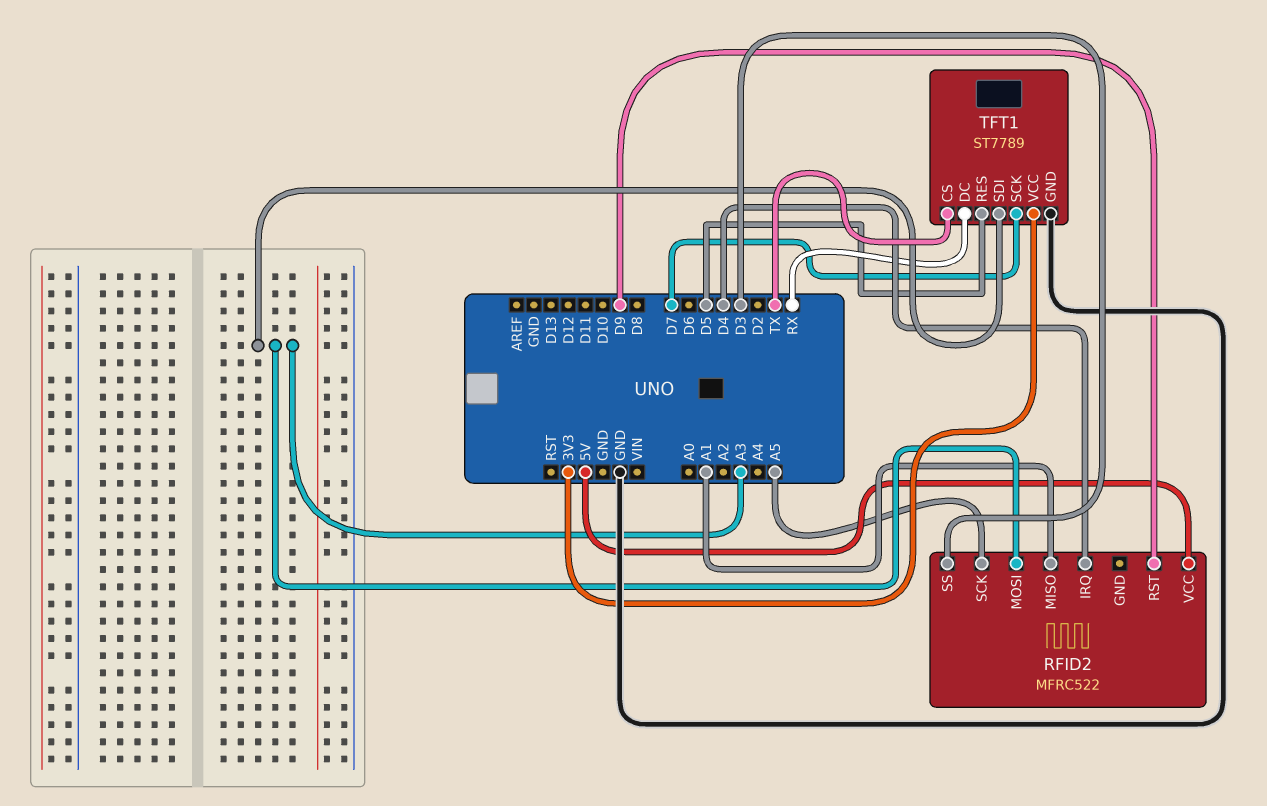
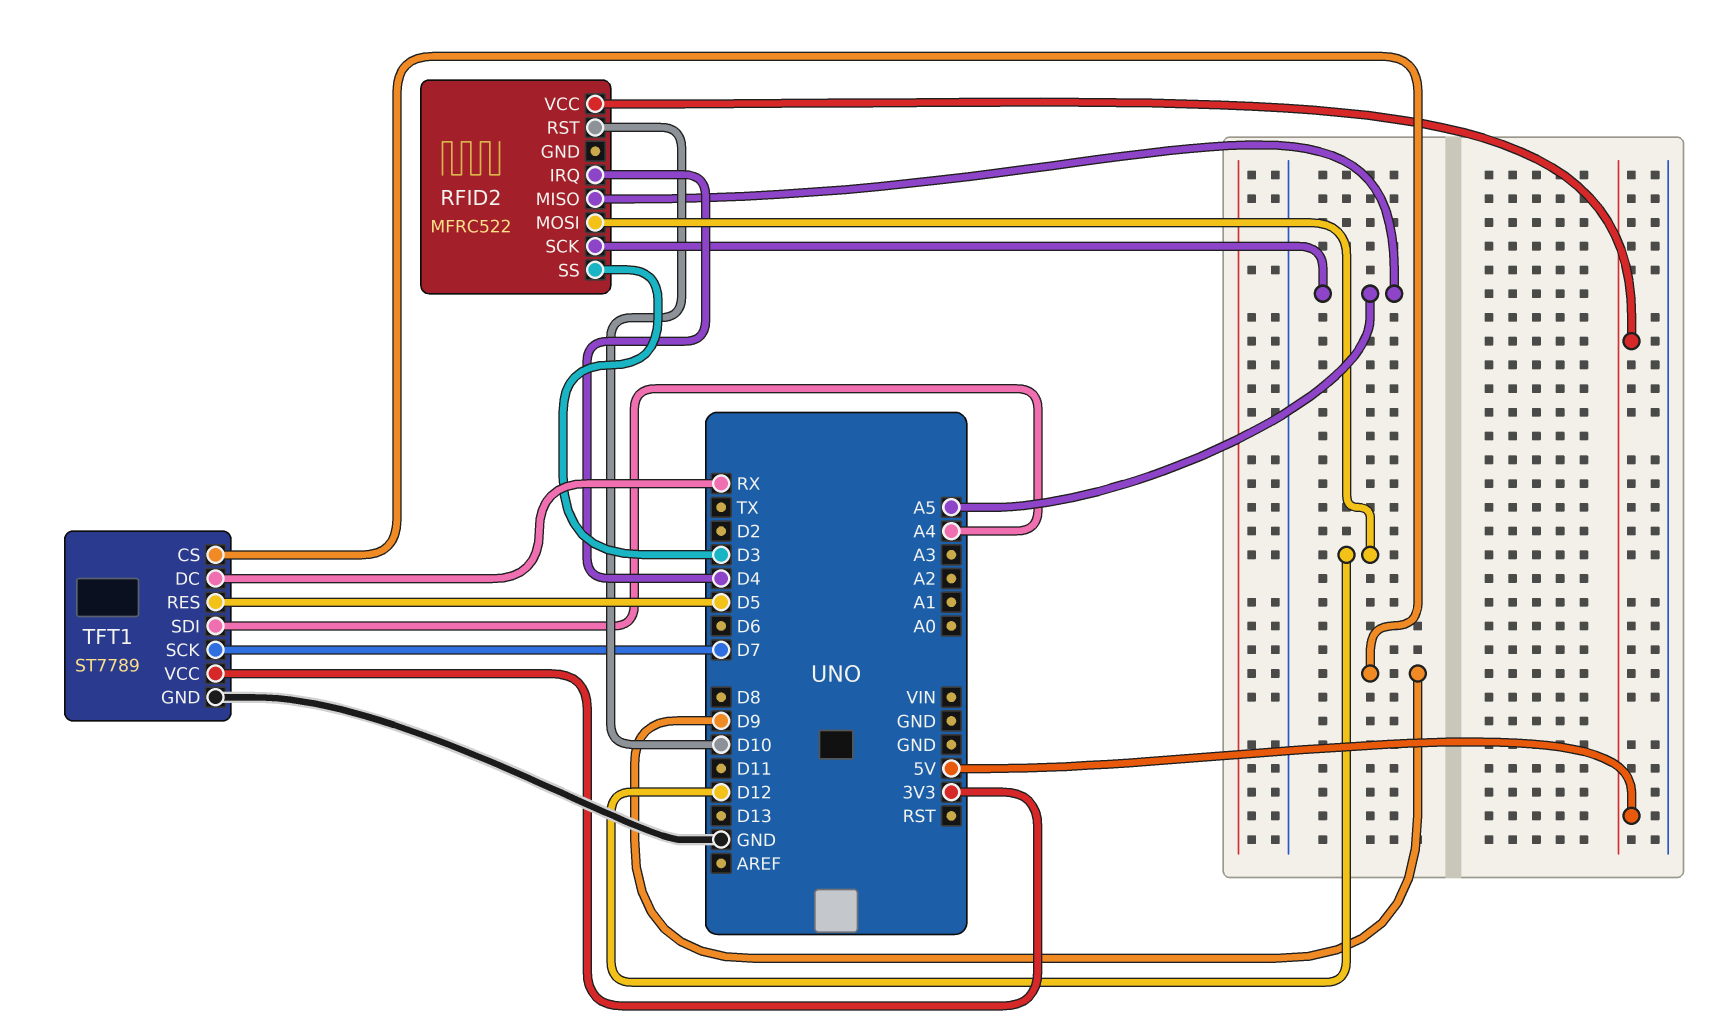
RFID2 pin MISO: A1 -> A5
RFID2 pin MOSI: A3 -> D12
RFID2 pin RST: D9 -> D10
TFT1 pin CS: TX -> D9
TFT1 pin SDI: A3 -> A4

